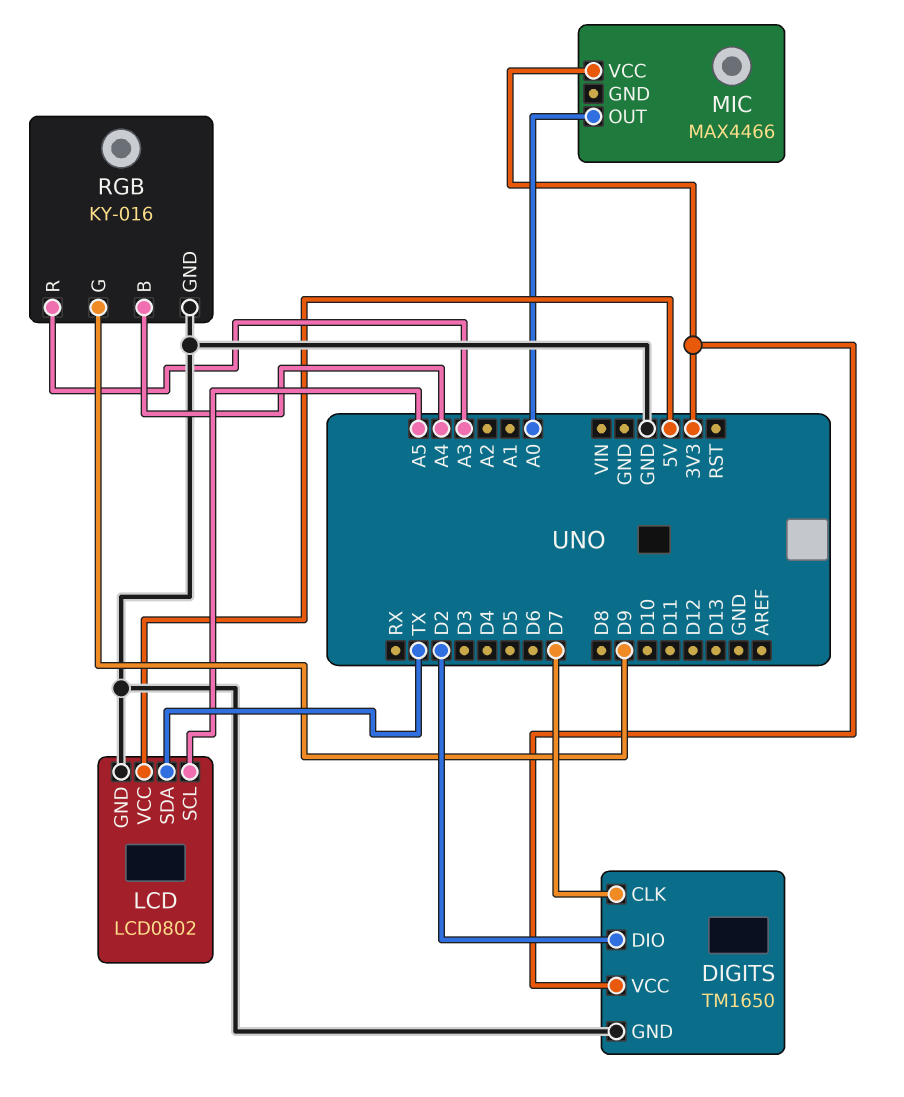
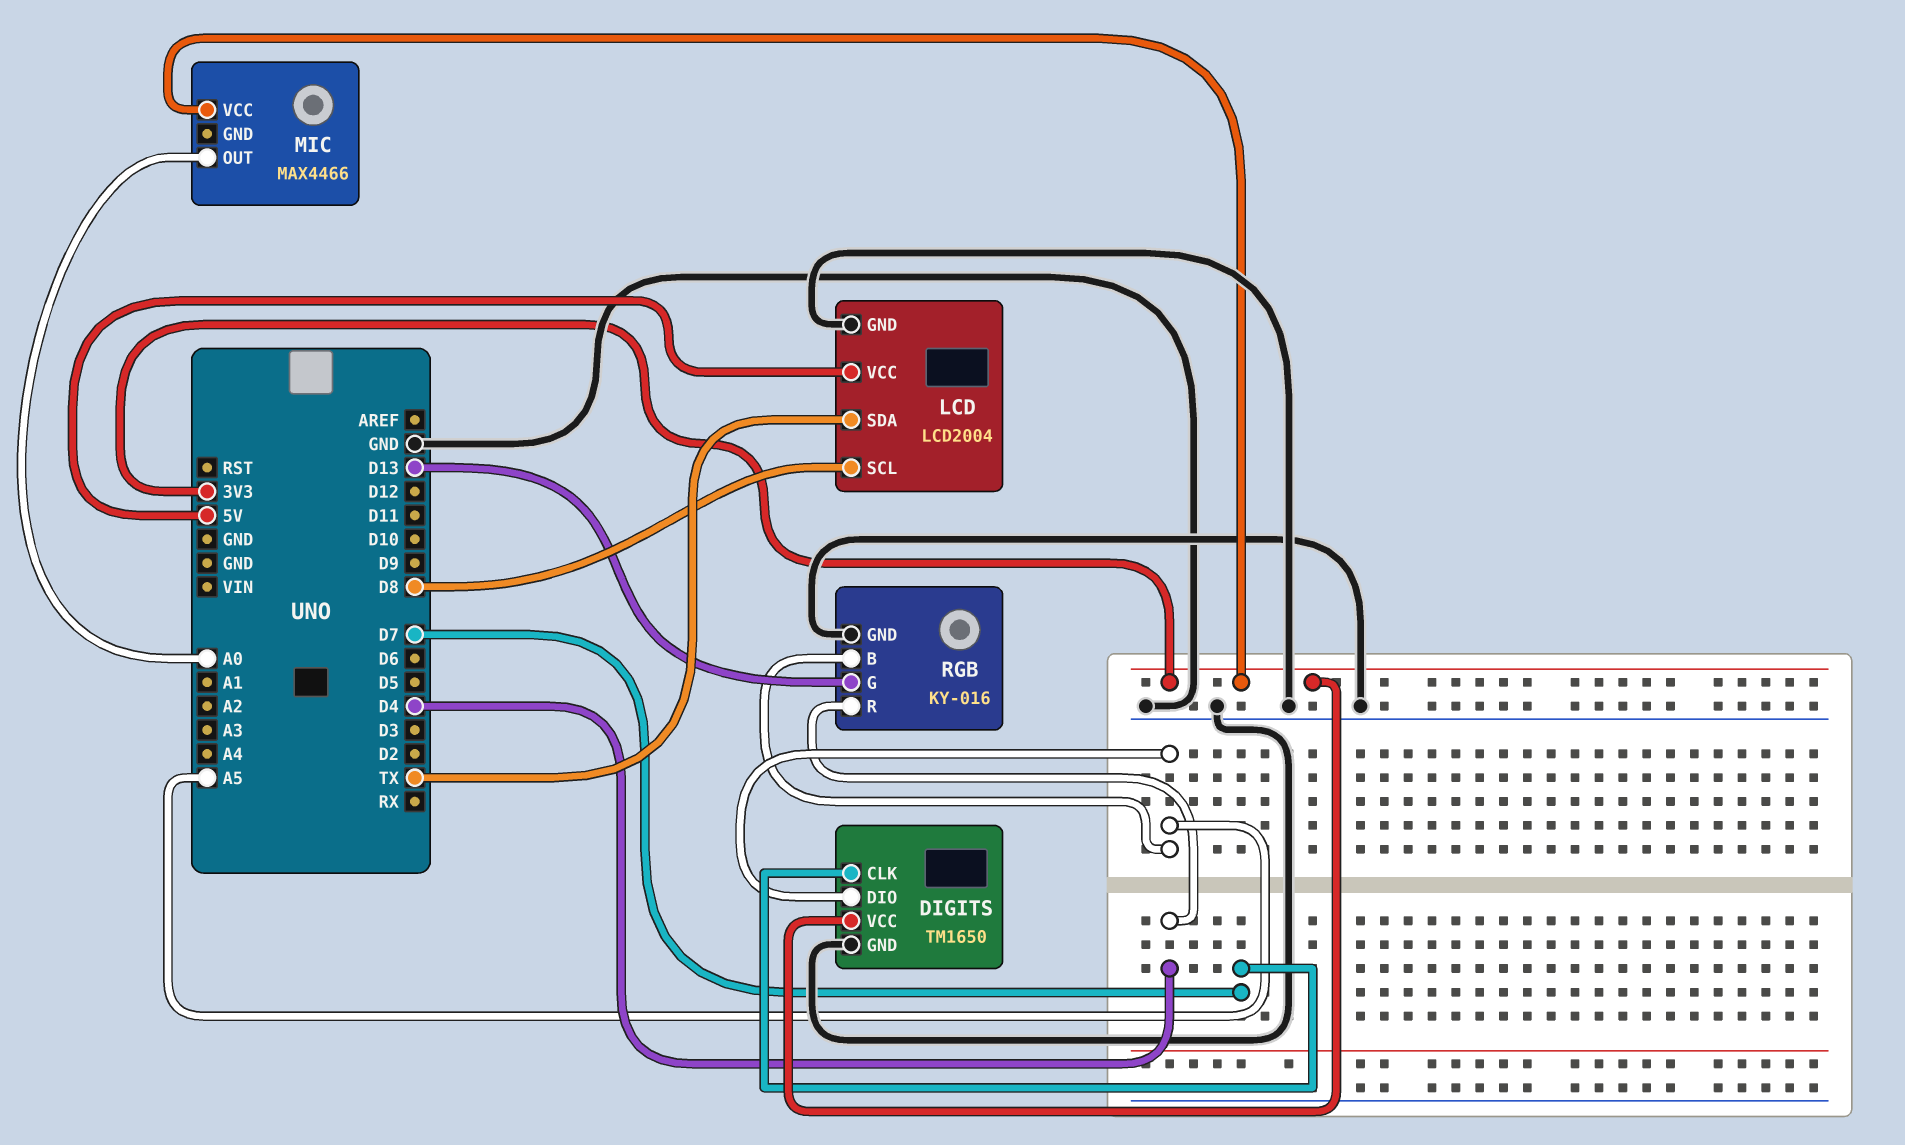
DIGITS pin DIO: D2 -> A5
LCD: LCD0802 -> LCD2004
LCD pin SCL: A5 -> D8
RGB pin B: A4 -> A5
RGB pin G: D9 -> D13
RGB pin R: A3 -> D4

